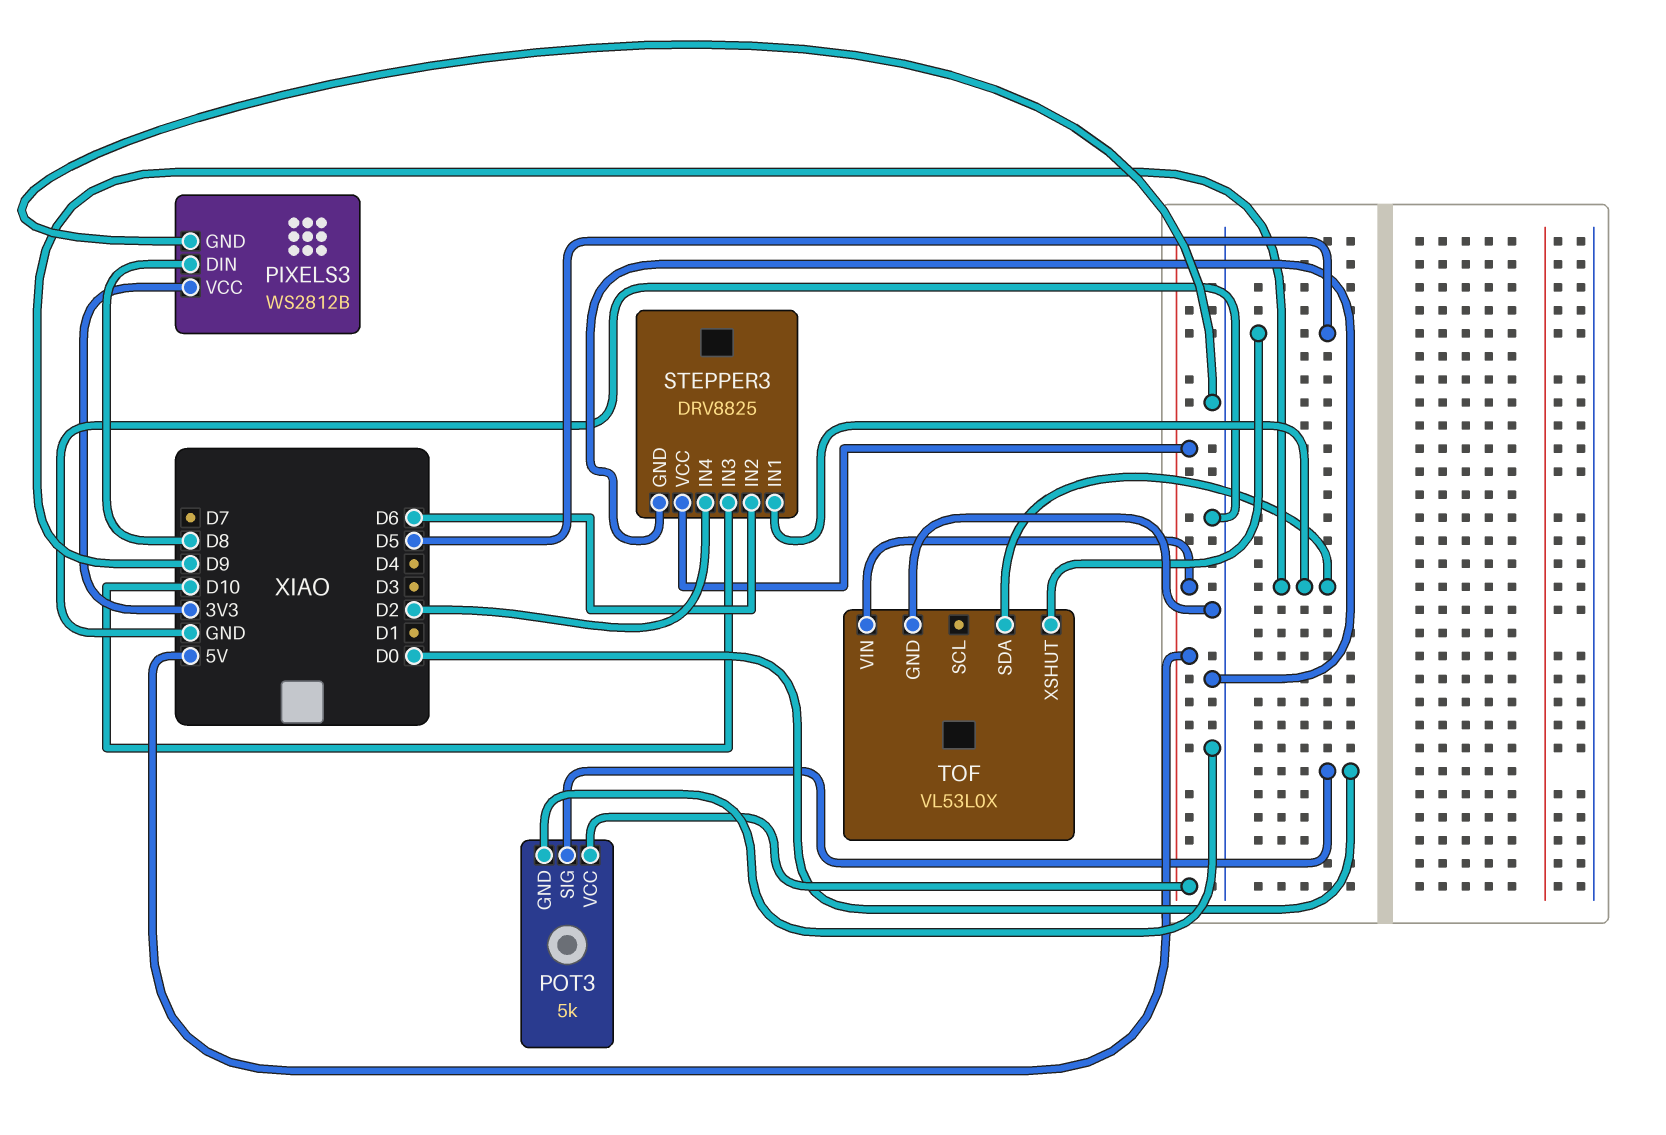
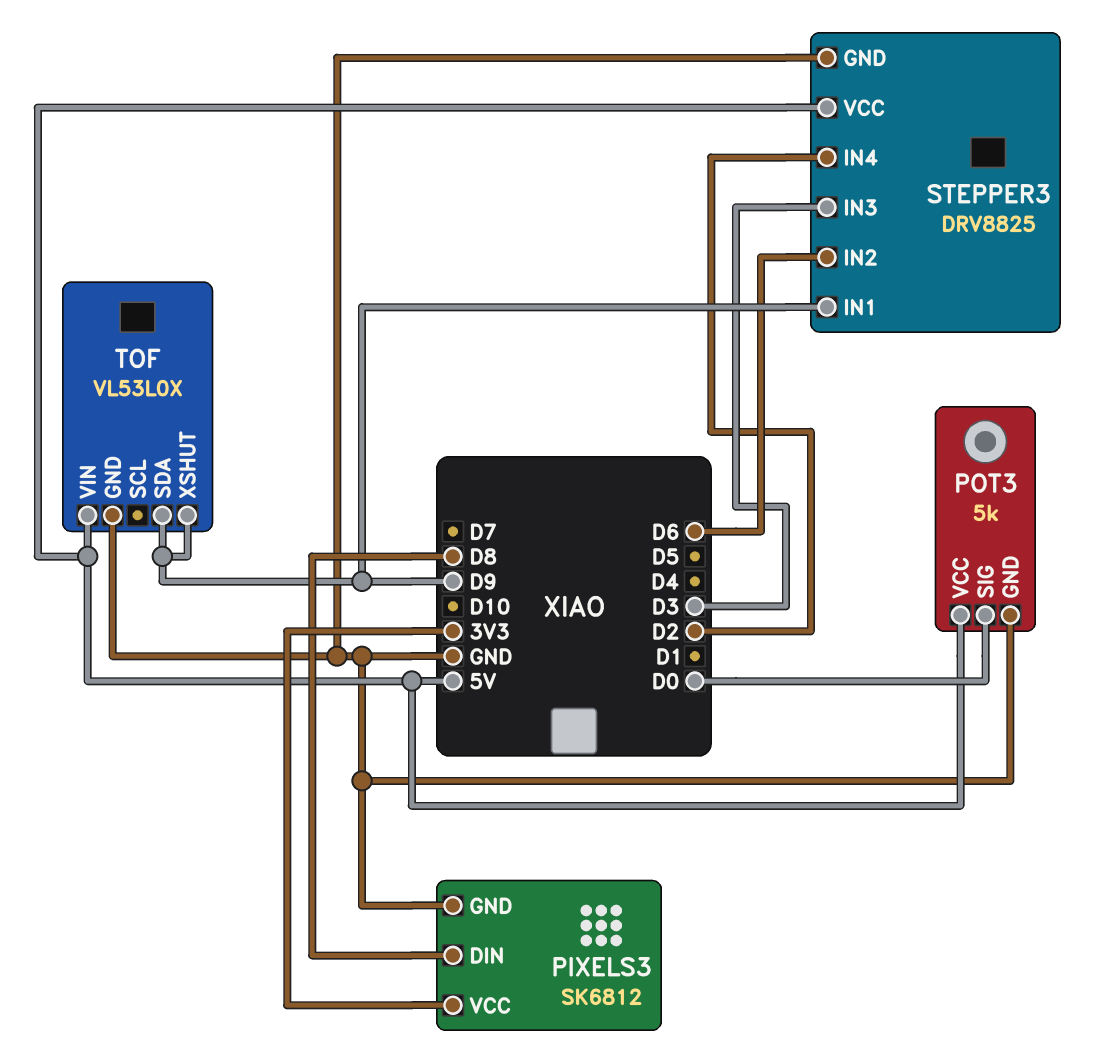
PIXELS3: WS2812B -> SK6812
STEPPER3 pin IN3: D10 -> D3
TOF pin XSHUT: D5 -> D9

